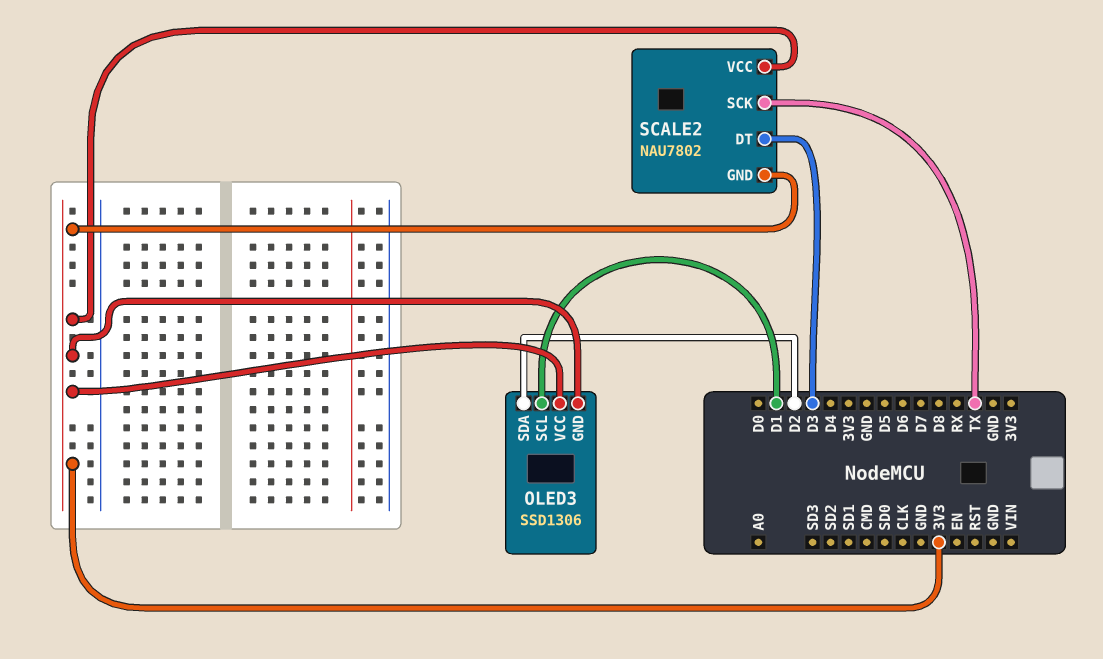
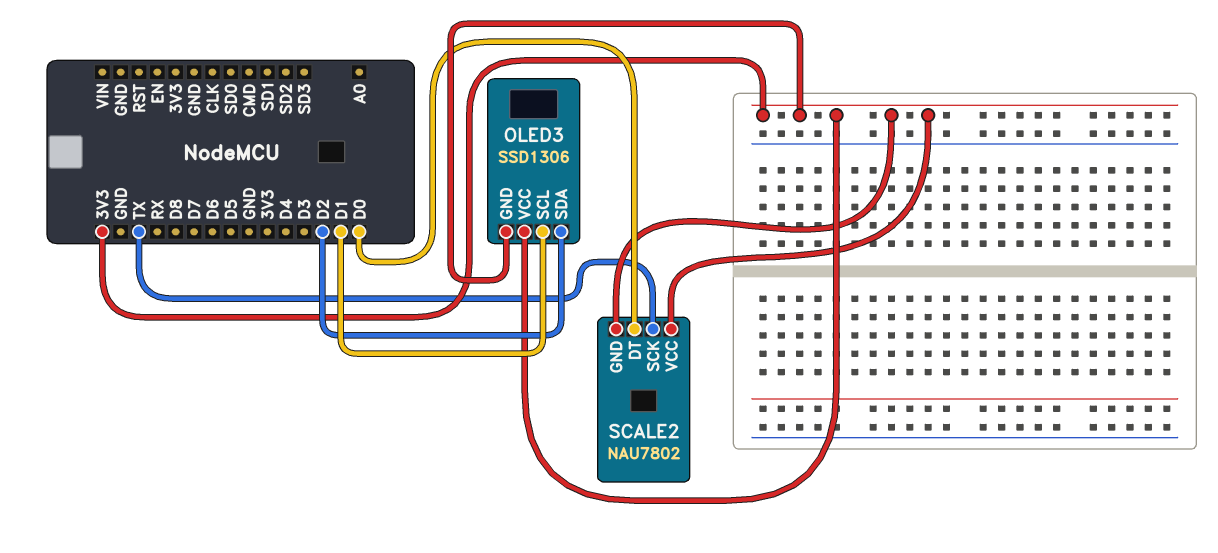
SCALE2 pin DT: D3 -> D0

